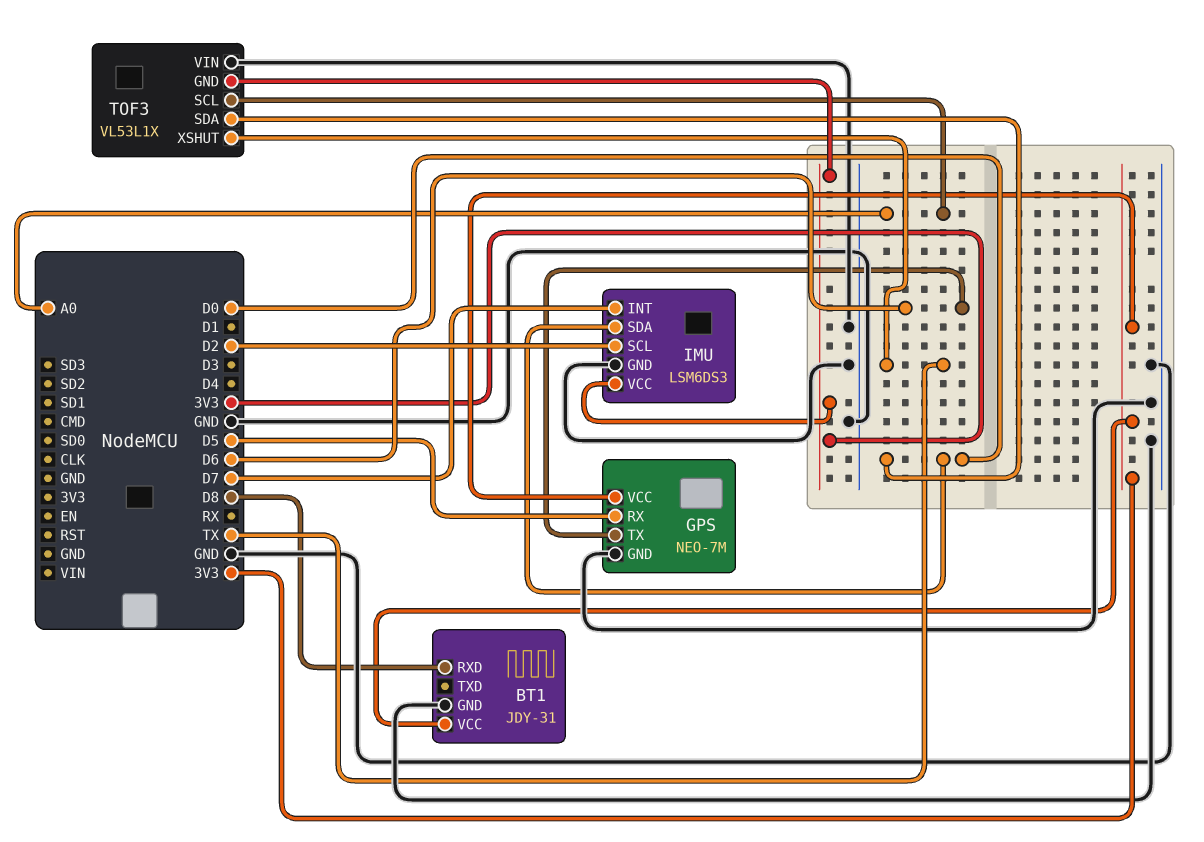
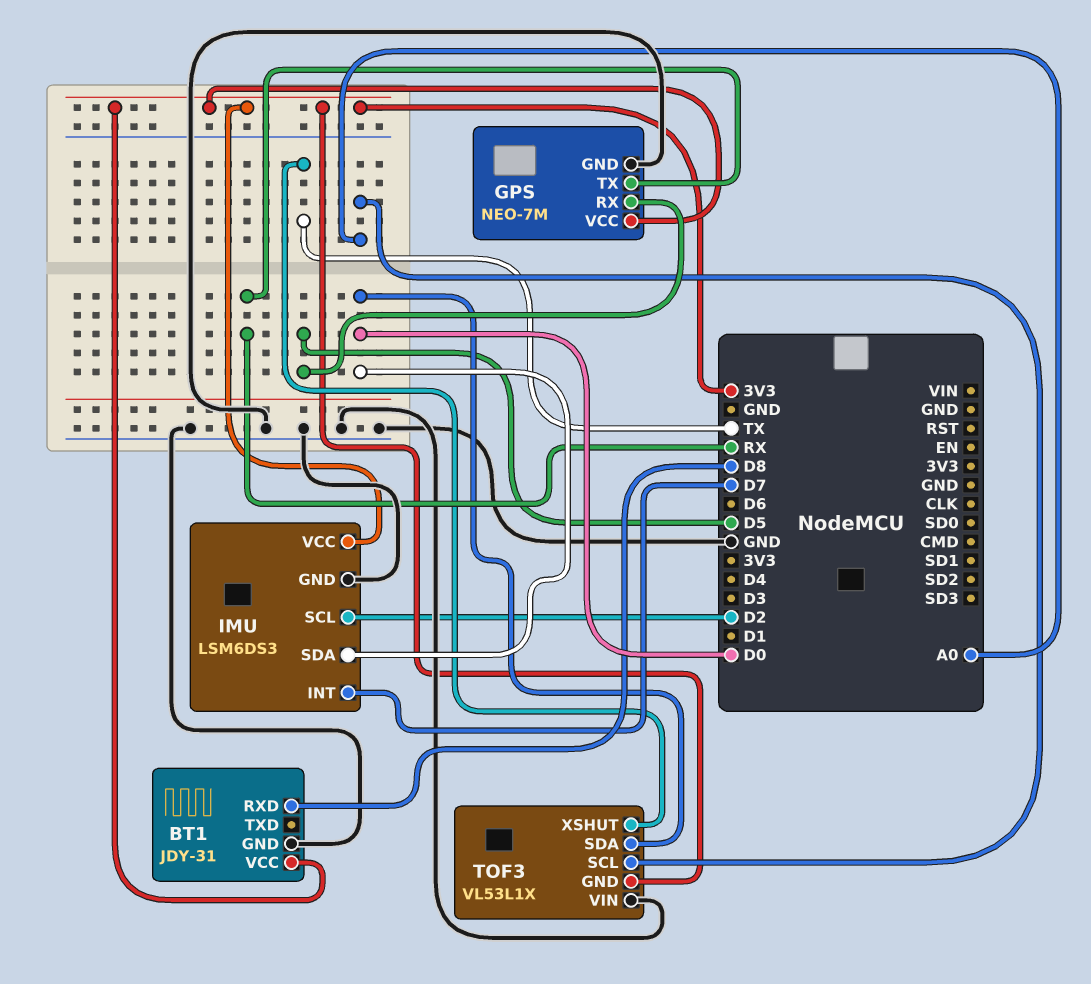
GPS pin TX: D6 -> RX

